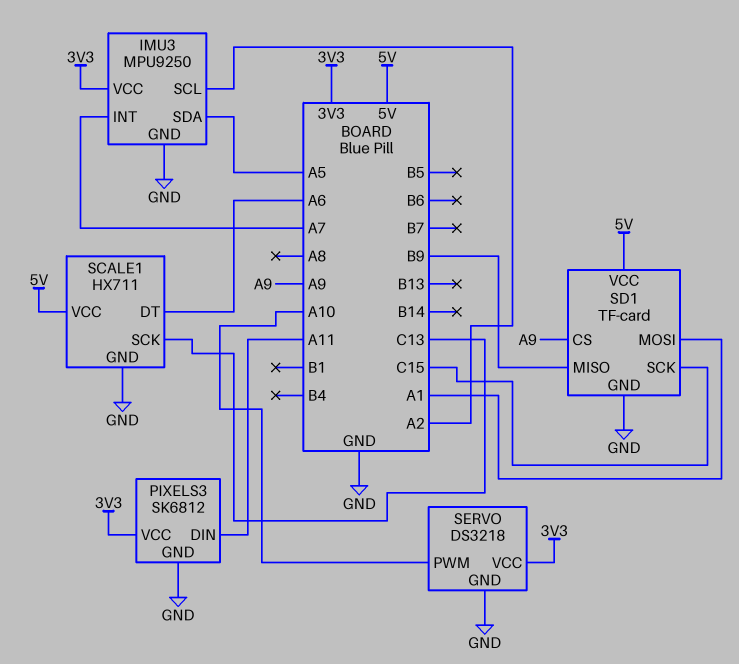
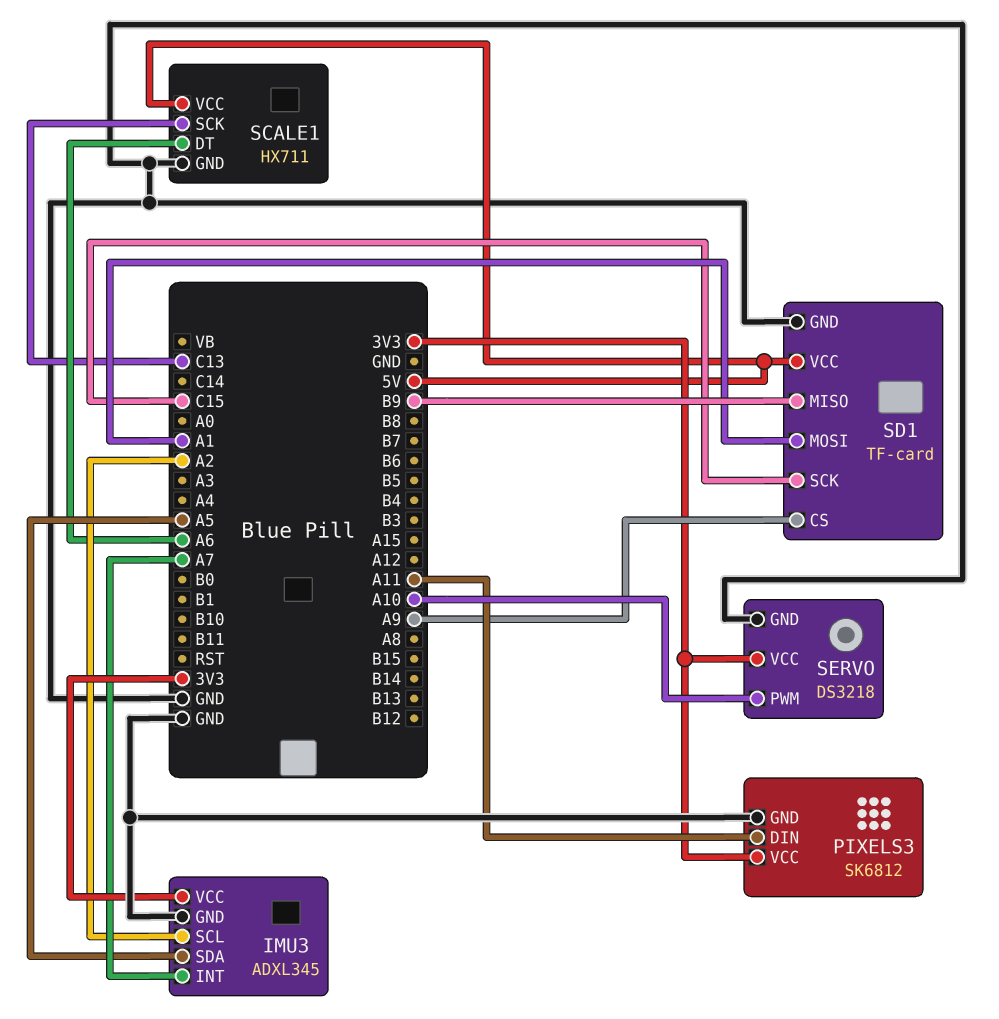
IMU3: MPU9250 -> ADXL345

